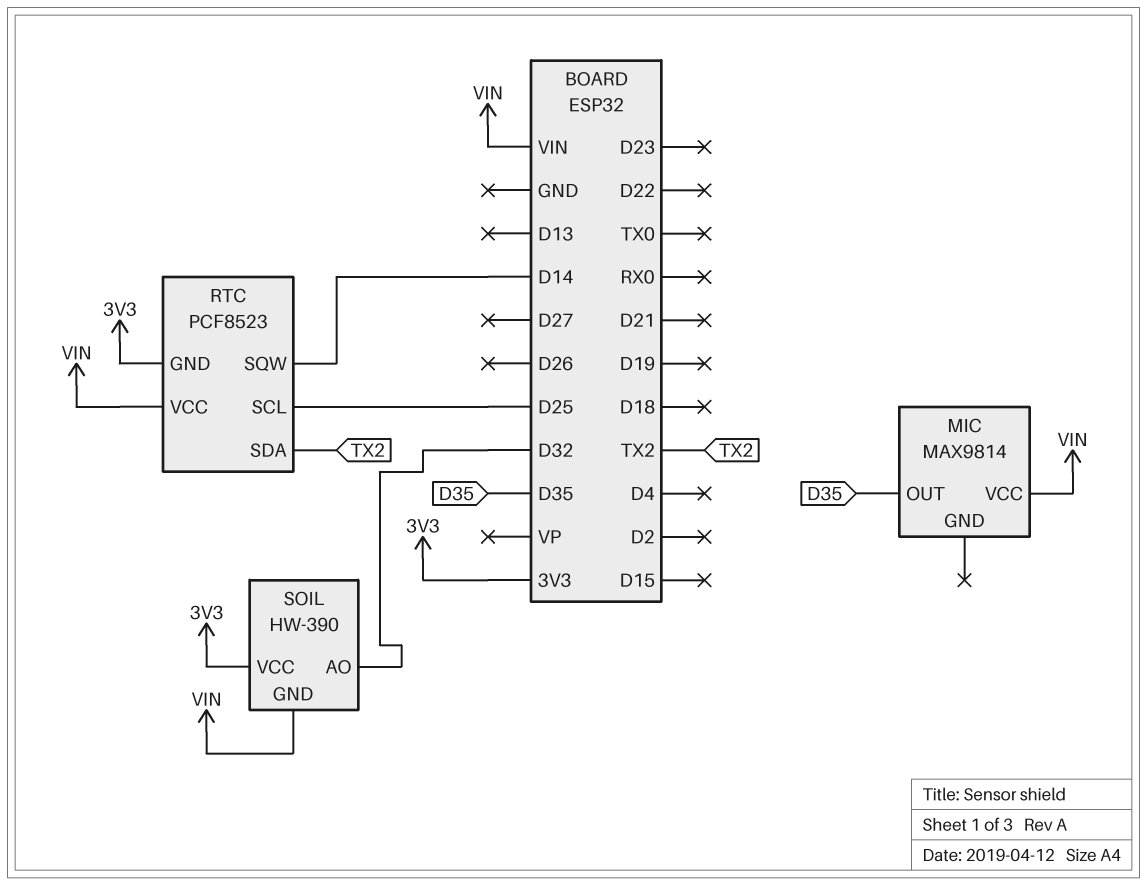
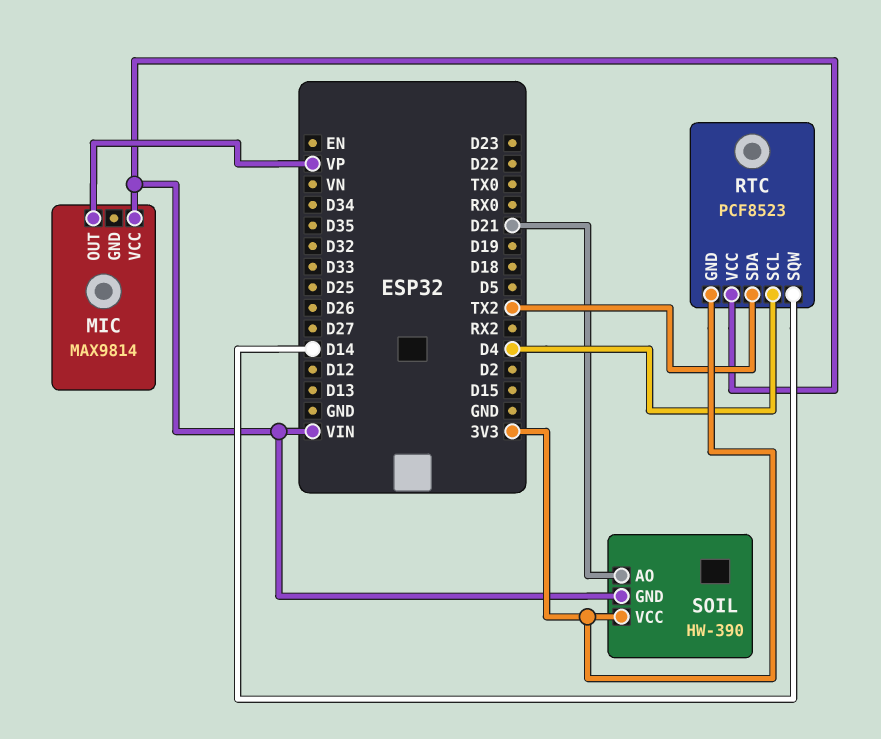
MIC pin OUT: D35 -> VP
RTC pin SCL: D25 -> D4
SOIL pin AO: D32 -> D21

